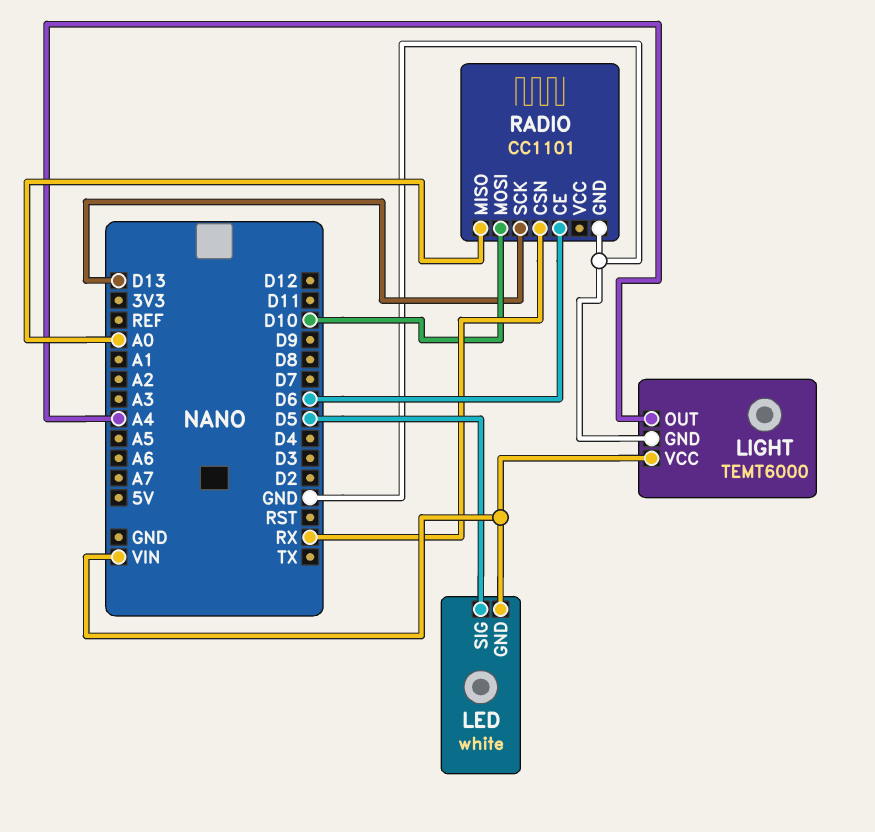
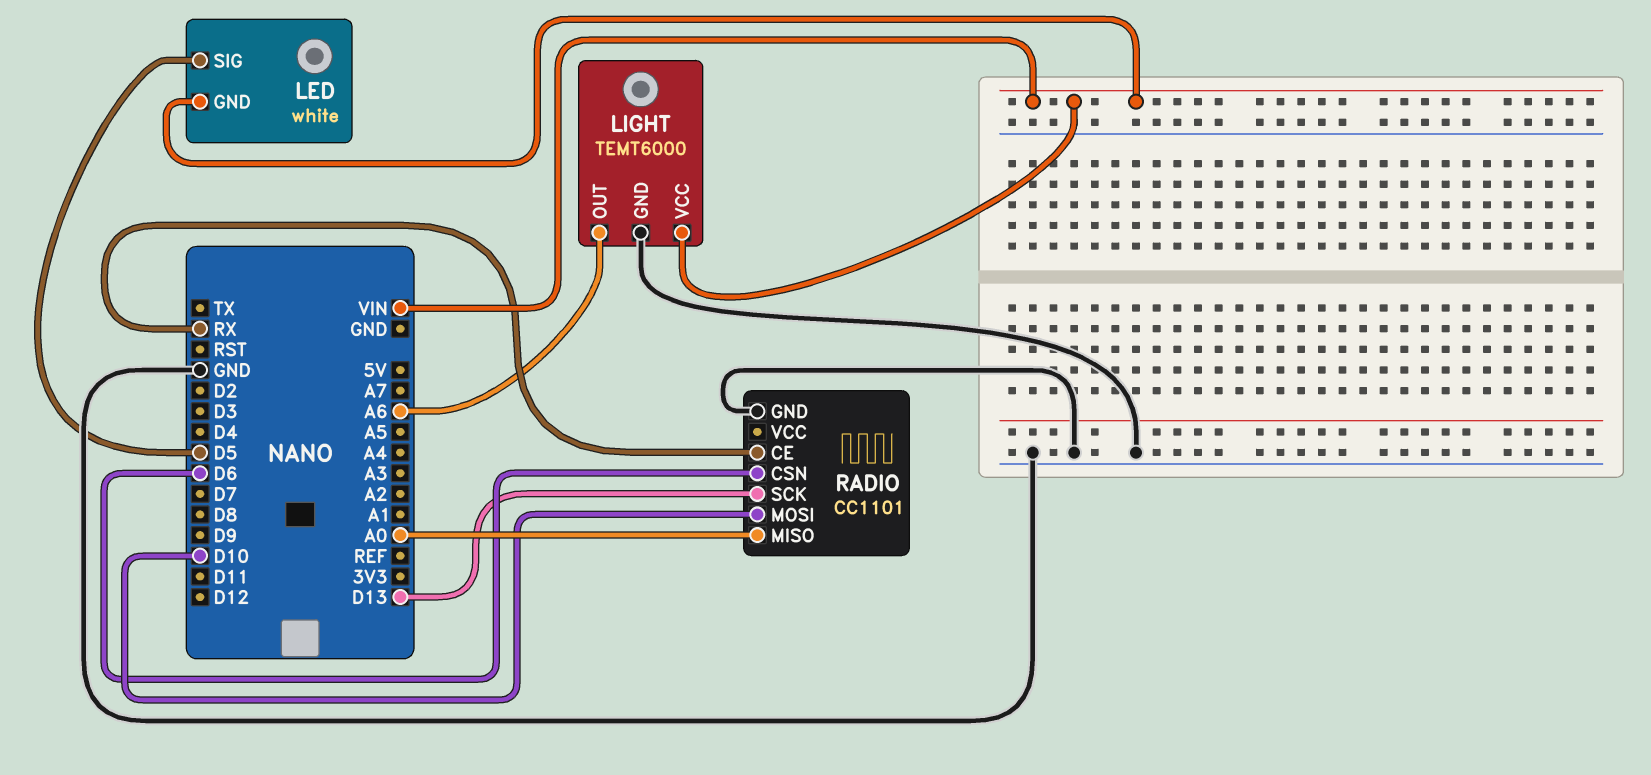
LIGHT pin OUT: A4 -> A6
RADIO pin CE: D6 -> RX
RADIO pin CSN: RX -> D6

